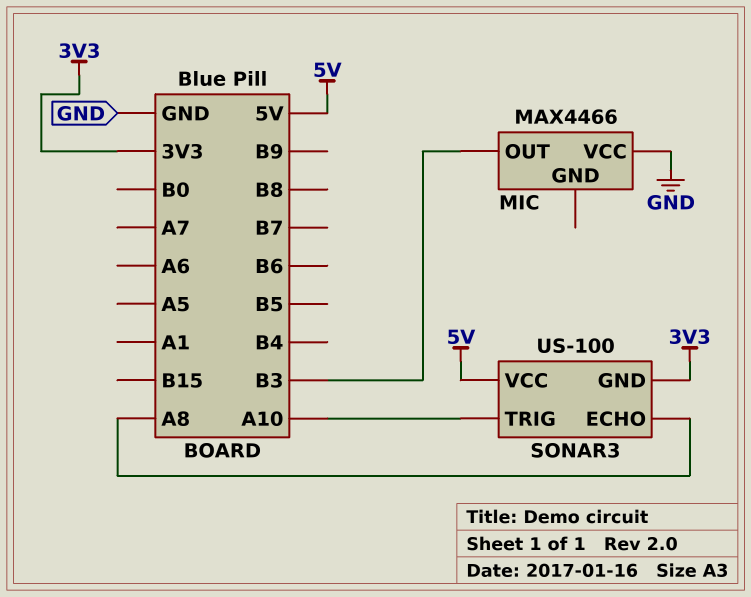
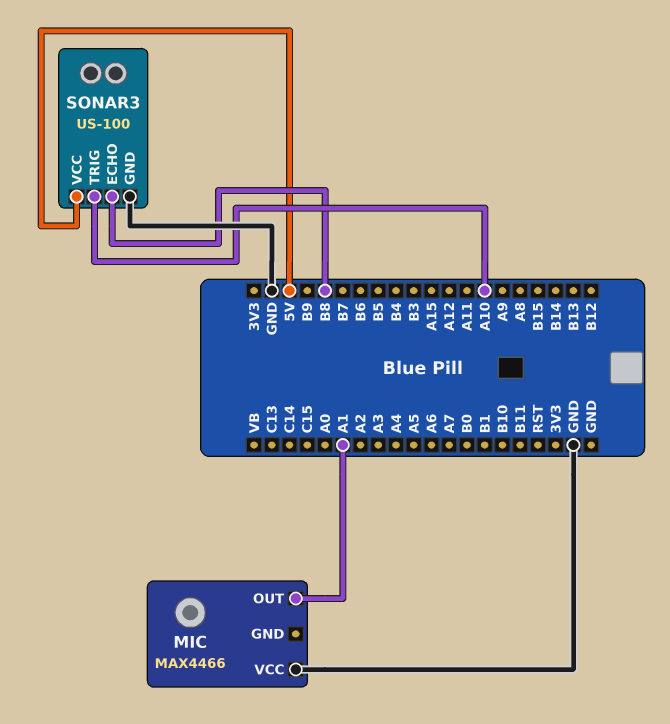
MIC pin OUT: B3 -> A1
SONAR3 pin ECHO: A8 -> B8
SONAR3 pin GND: 3V3 -> GND

